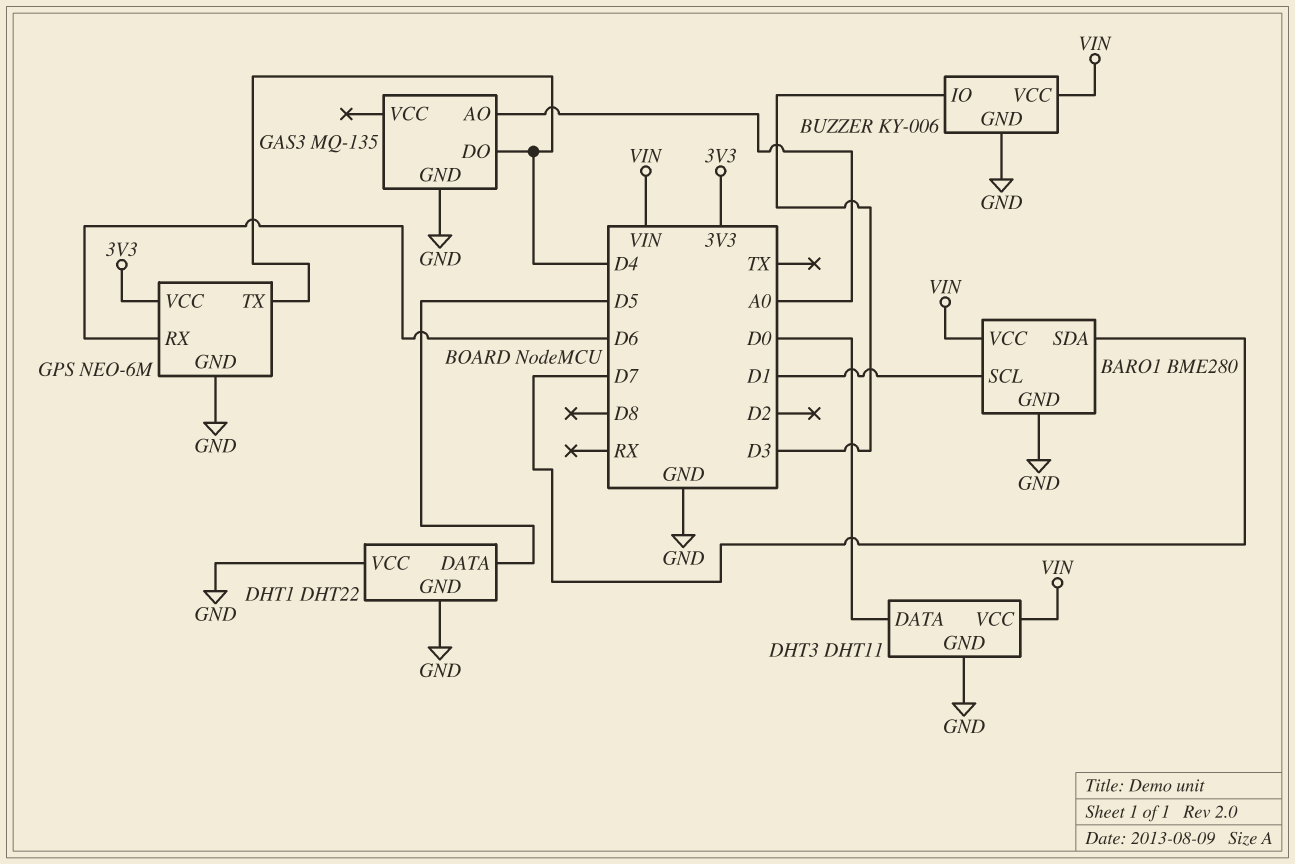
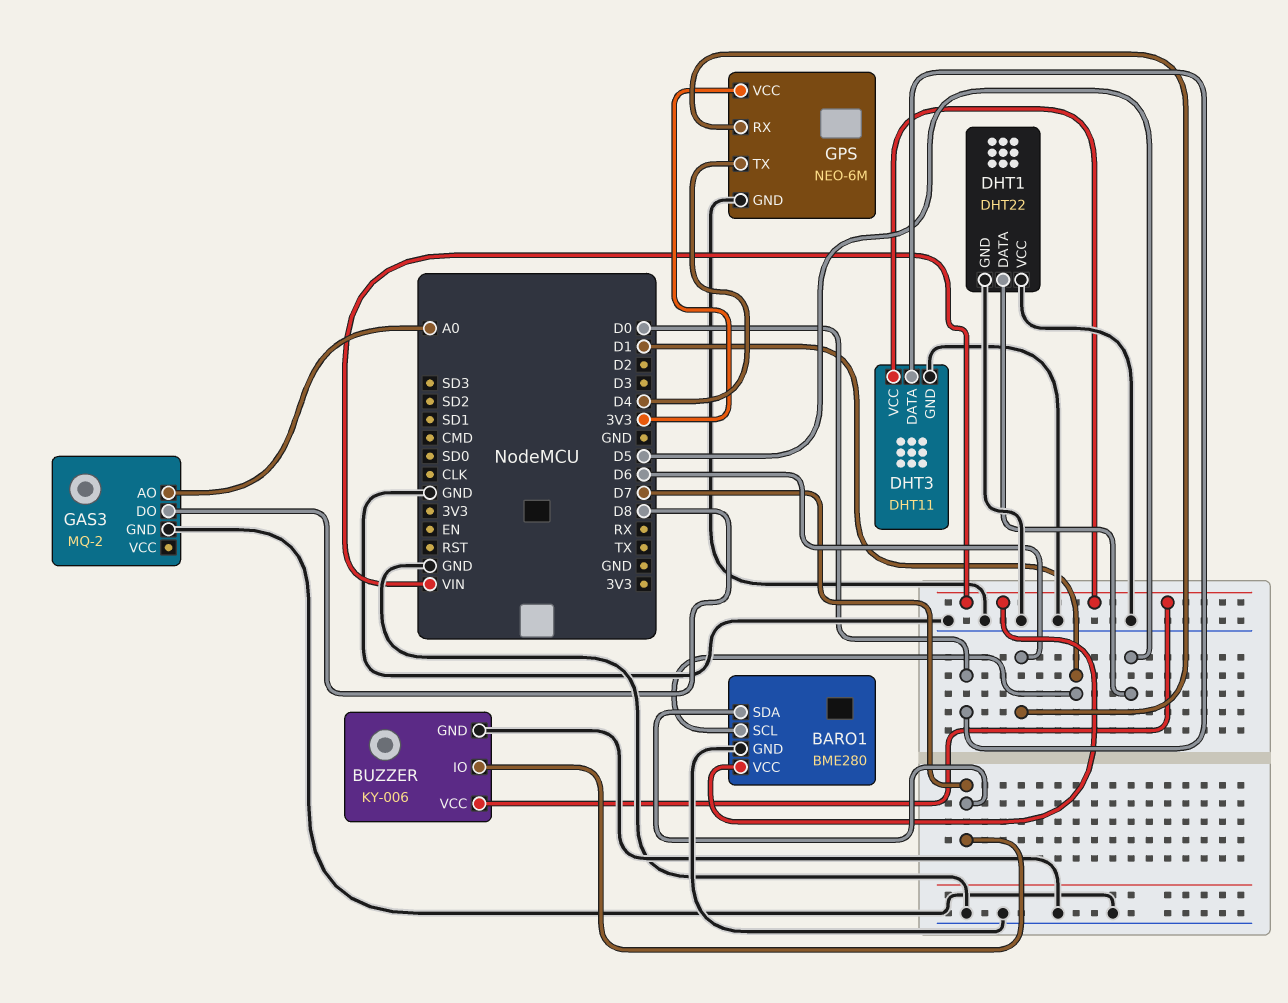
BUZZER pin IO: D3 -> D7
GAS3: MQ-135 -> MQ-2
GAS3 pin DO: D4 -> D8

